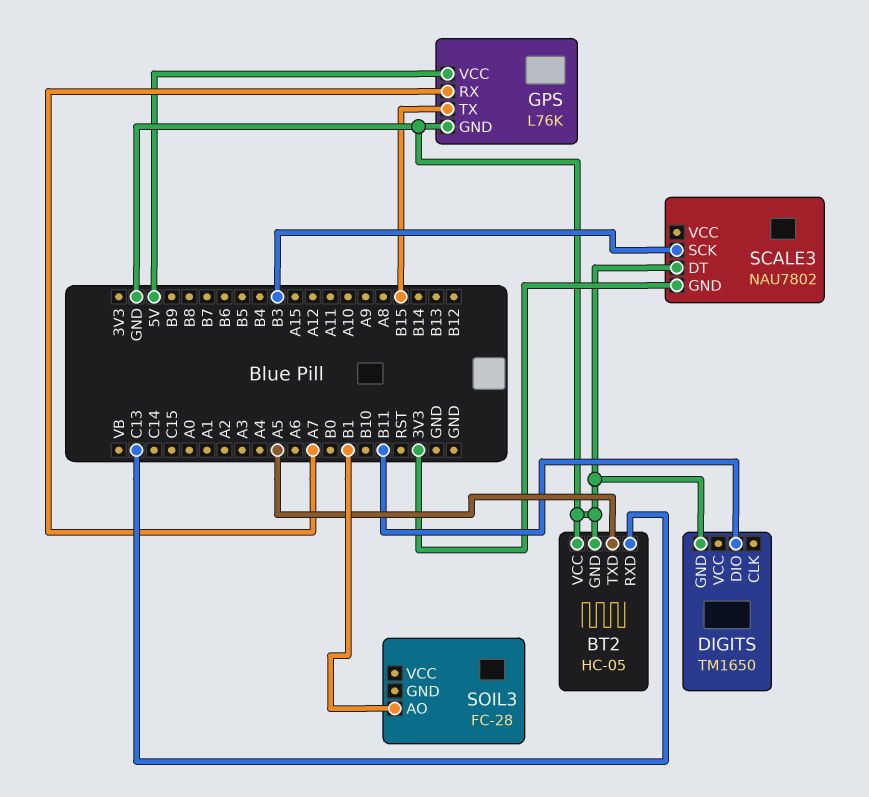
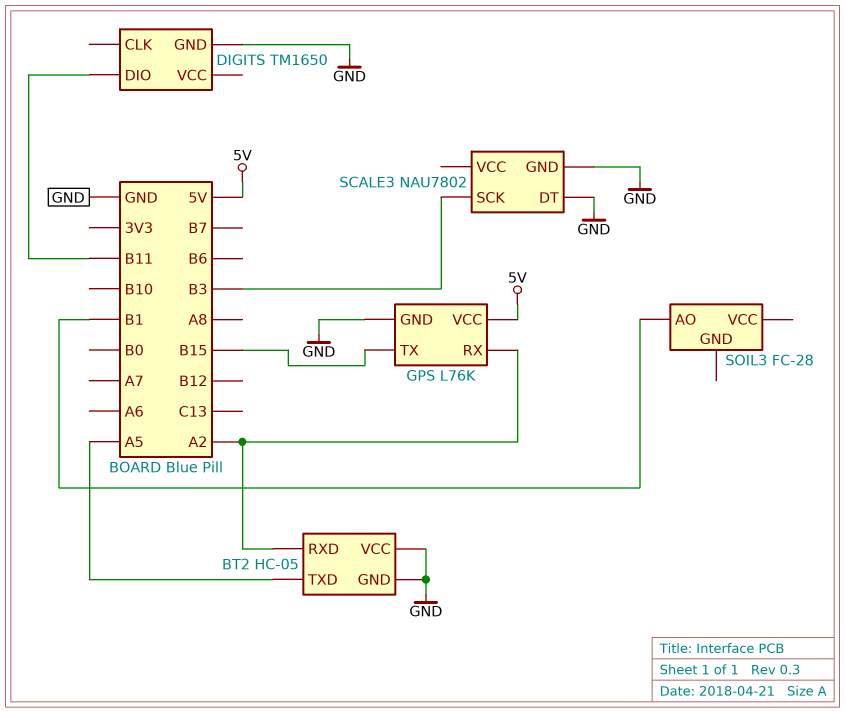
BT2 pin RXD: C13 -> A2
GPS pin RX: A7 -> A2
SCALE3 pin GND: 3V3 -> GND

